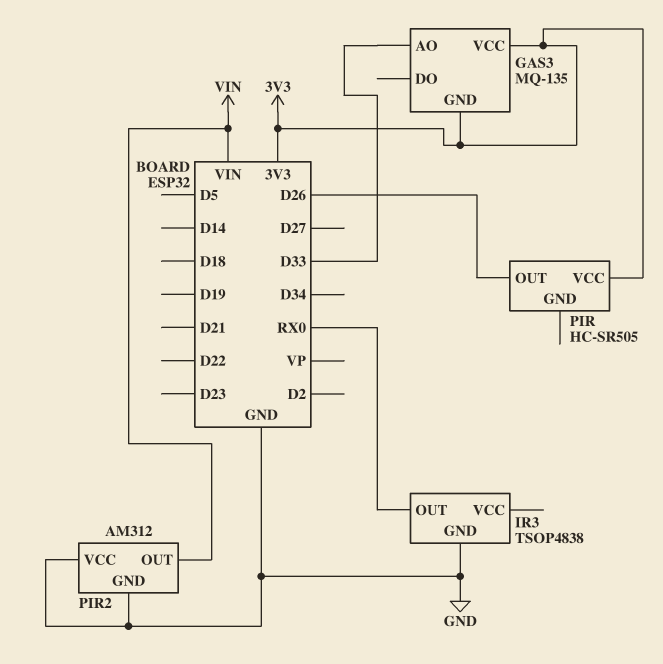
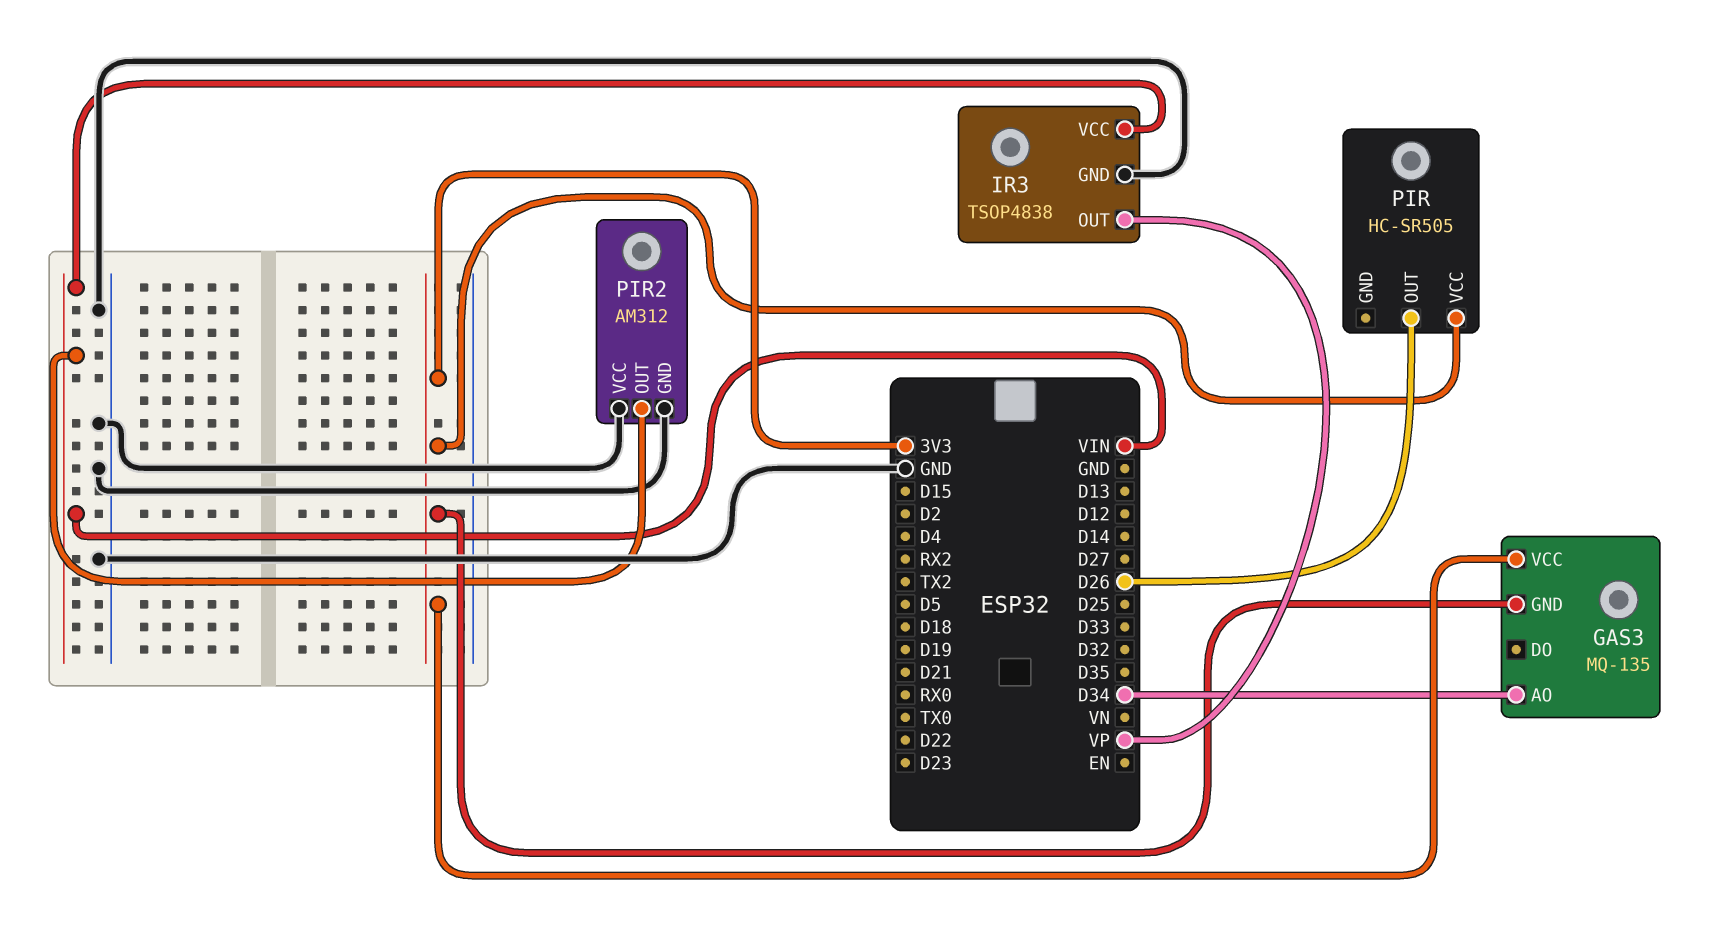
GAS3 pin AO: D33 -> D34
IR3 pin OUT: RX0 -> VP
IR3 pin VCC: none -> VIN

